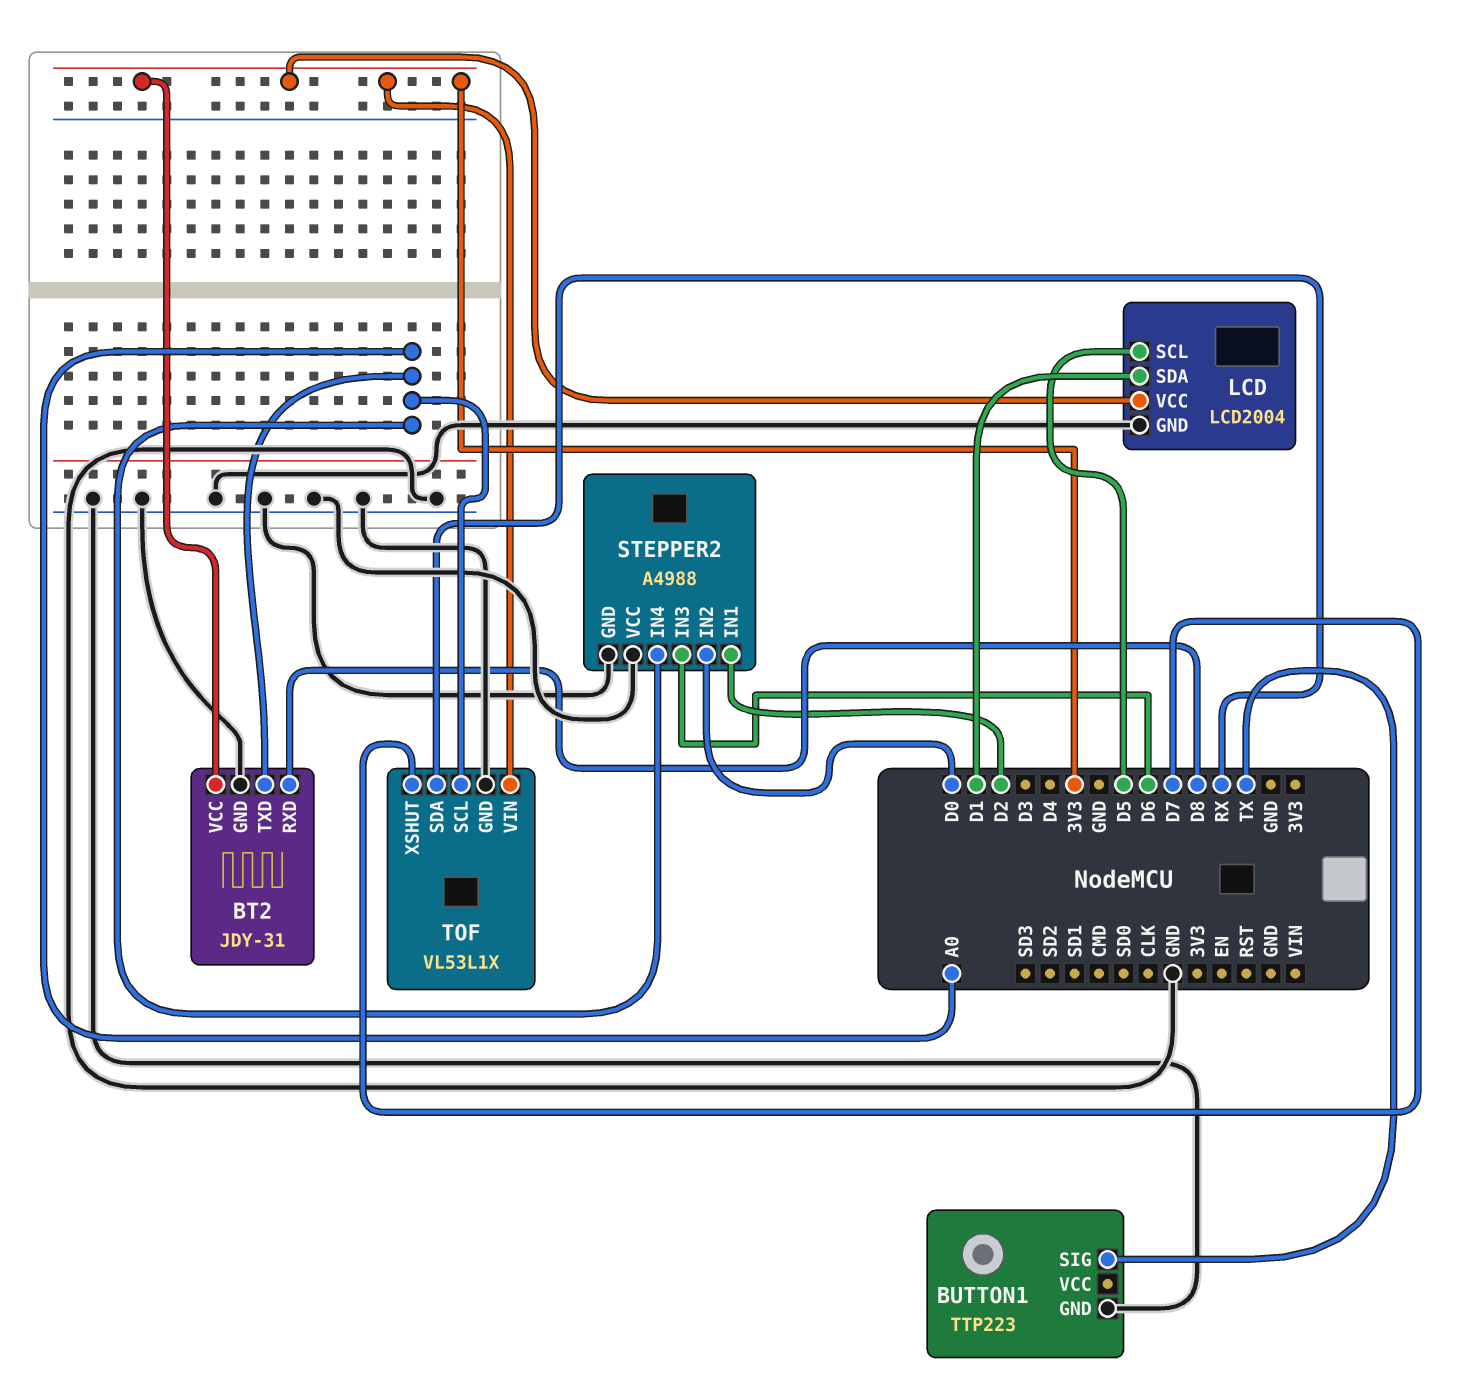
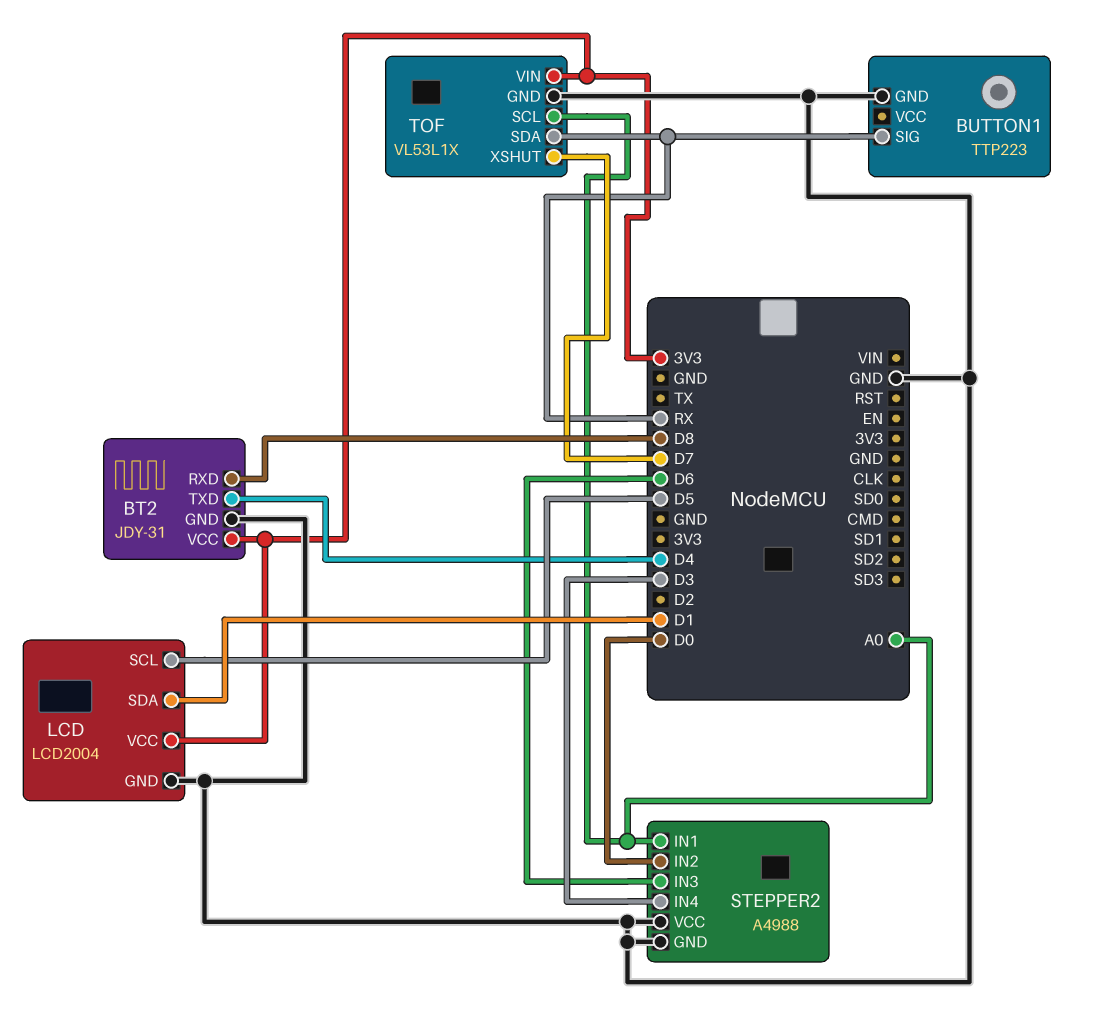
BT2 pin TXD: A0 -> D4
BUTTON1 pin SIG: TX -> RX
STEPPER2 pin IN1: D2 -> A0
STEPPER2 pin IN4: A0 -> D3

